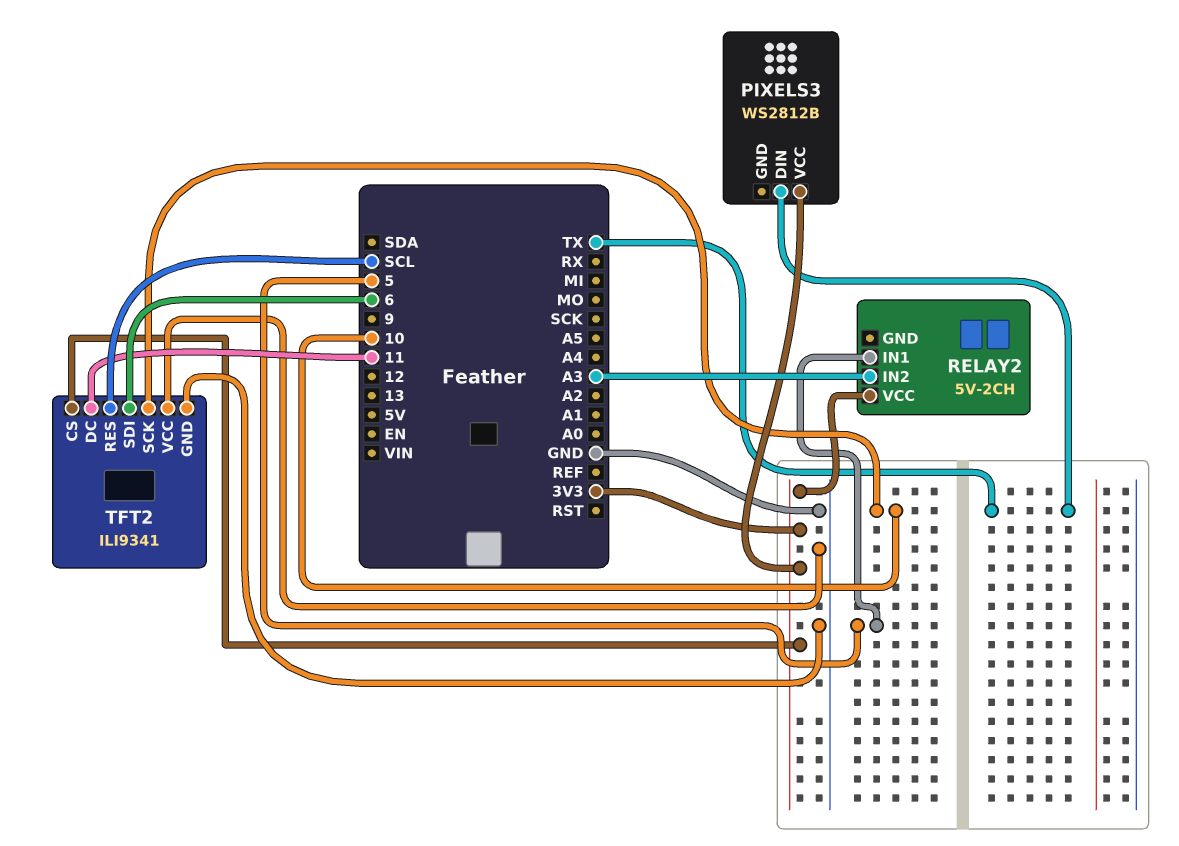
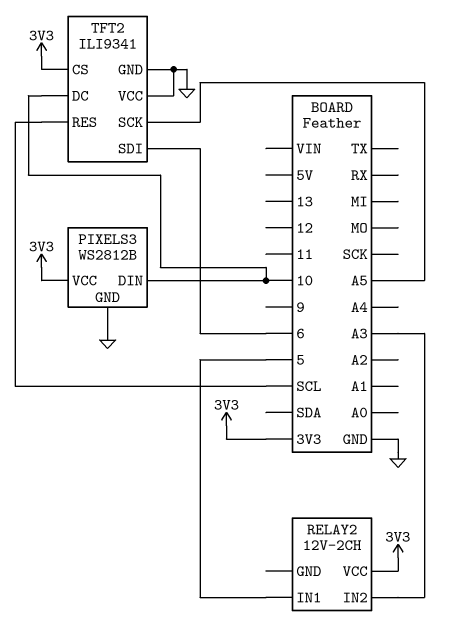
PIXELS3 pin DIN: TX -> 10
PIXELS3 pin GND: none -> GND
RELAY2: 5V-2CH -> 12V-2CH
TFT2 pin DC: 11 -> 10
TFT2 pin SCK: 10 -> A5

